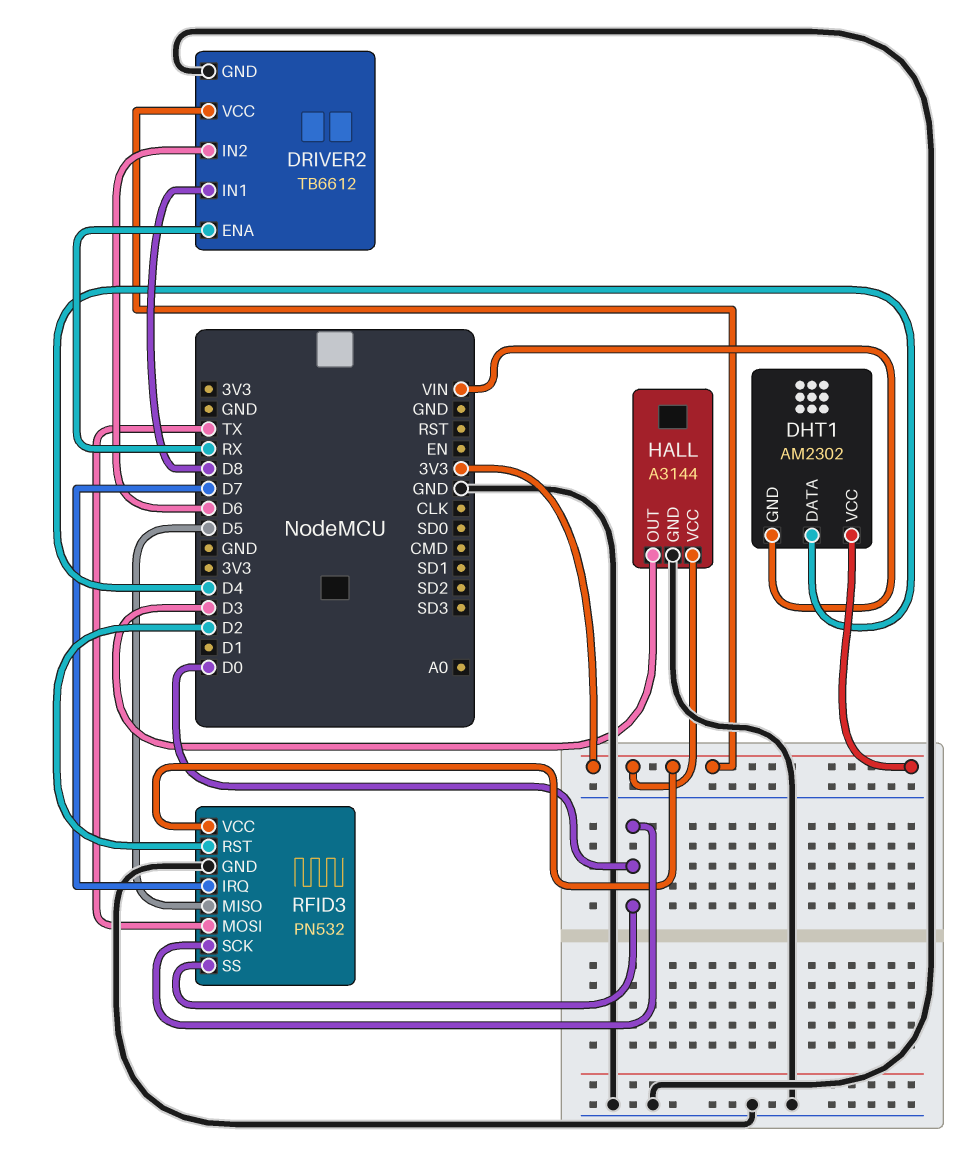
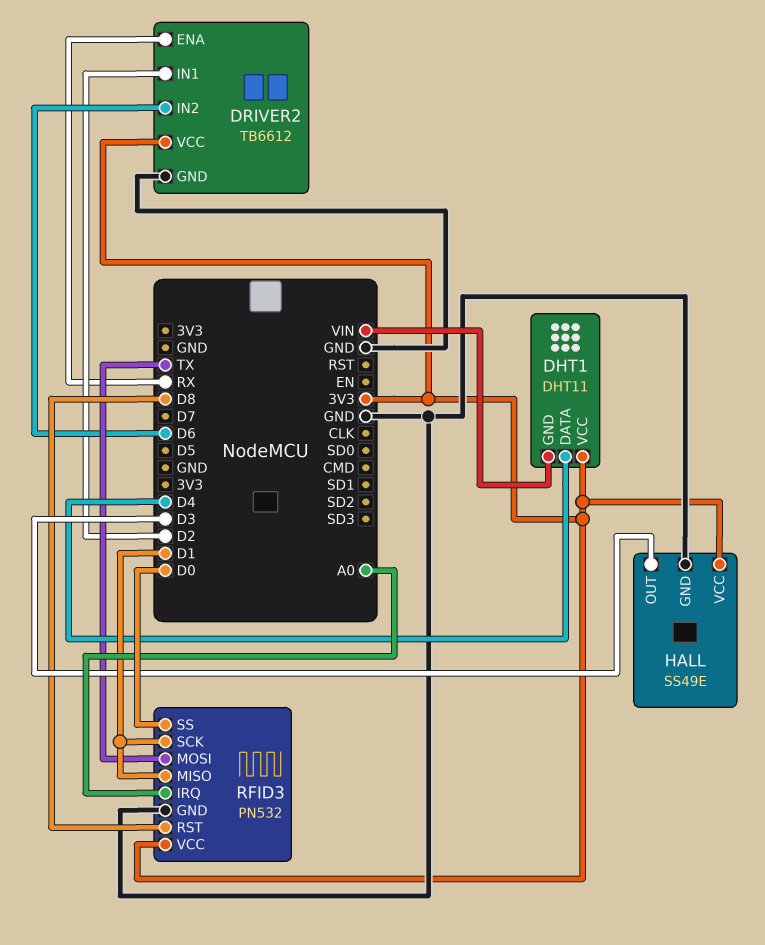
DHT1: AM2302 -> DHT11
DRIVER2 pin IN1: D8 -> D2
HALL: A3144 -> SS49E
RFID3 pin IRQ: D7 -> A0
RFID3 pin MISO: D5 -> D1
RFID3 pin RST: D2 -> D8
RFID3 pin SCK: D0 -> D1

